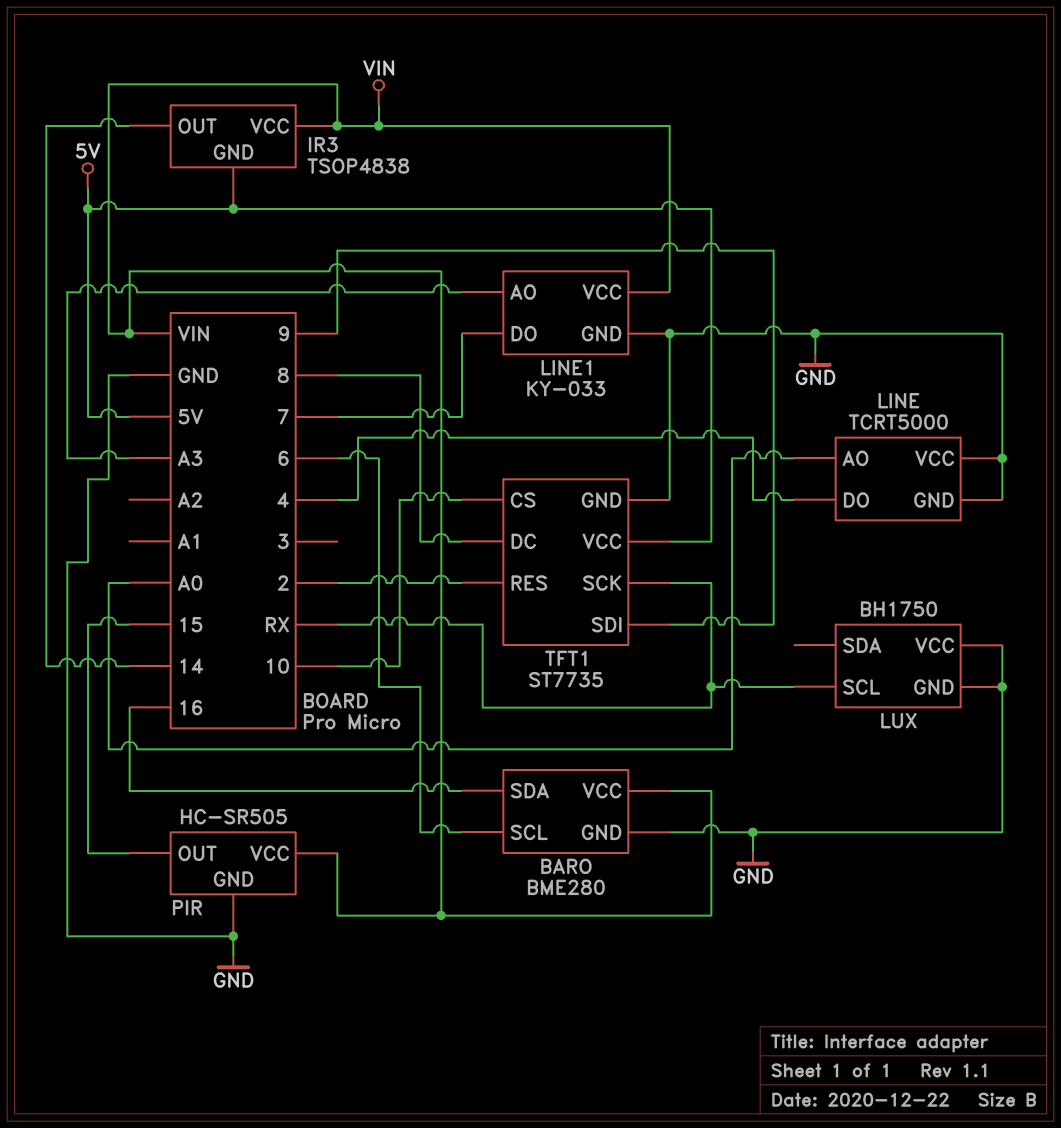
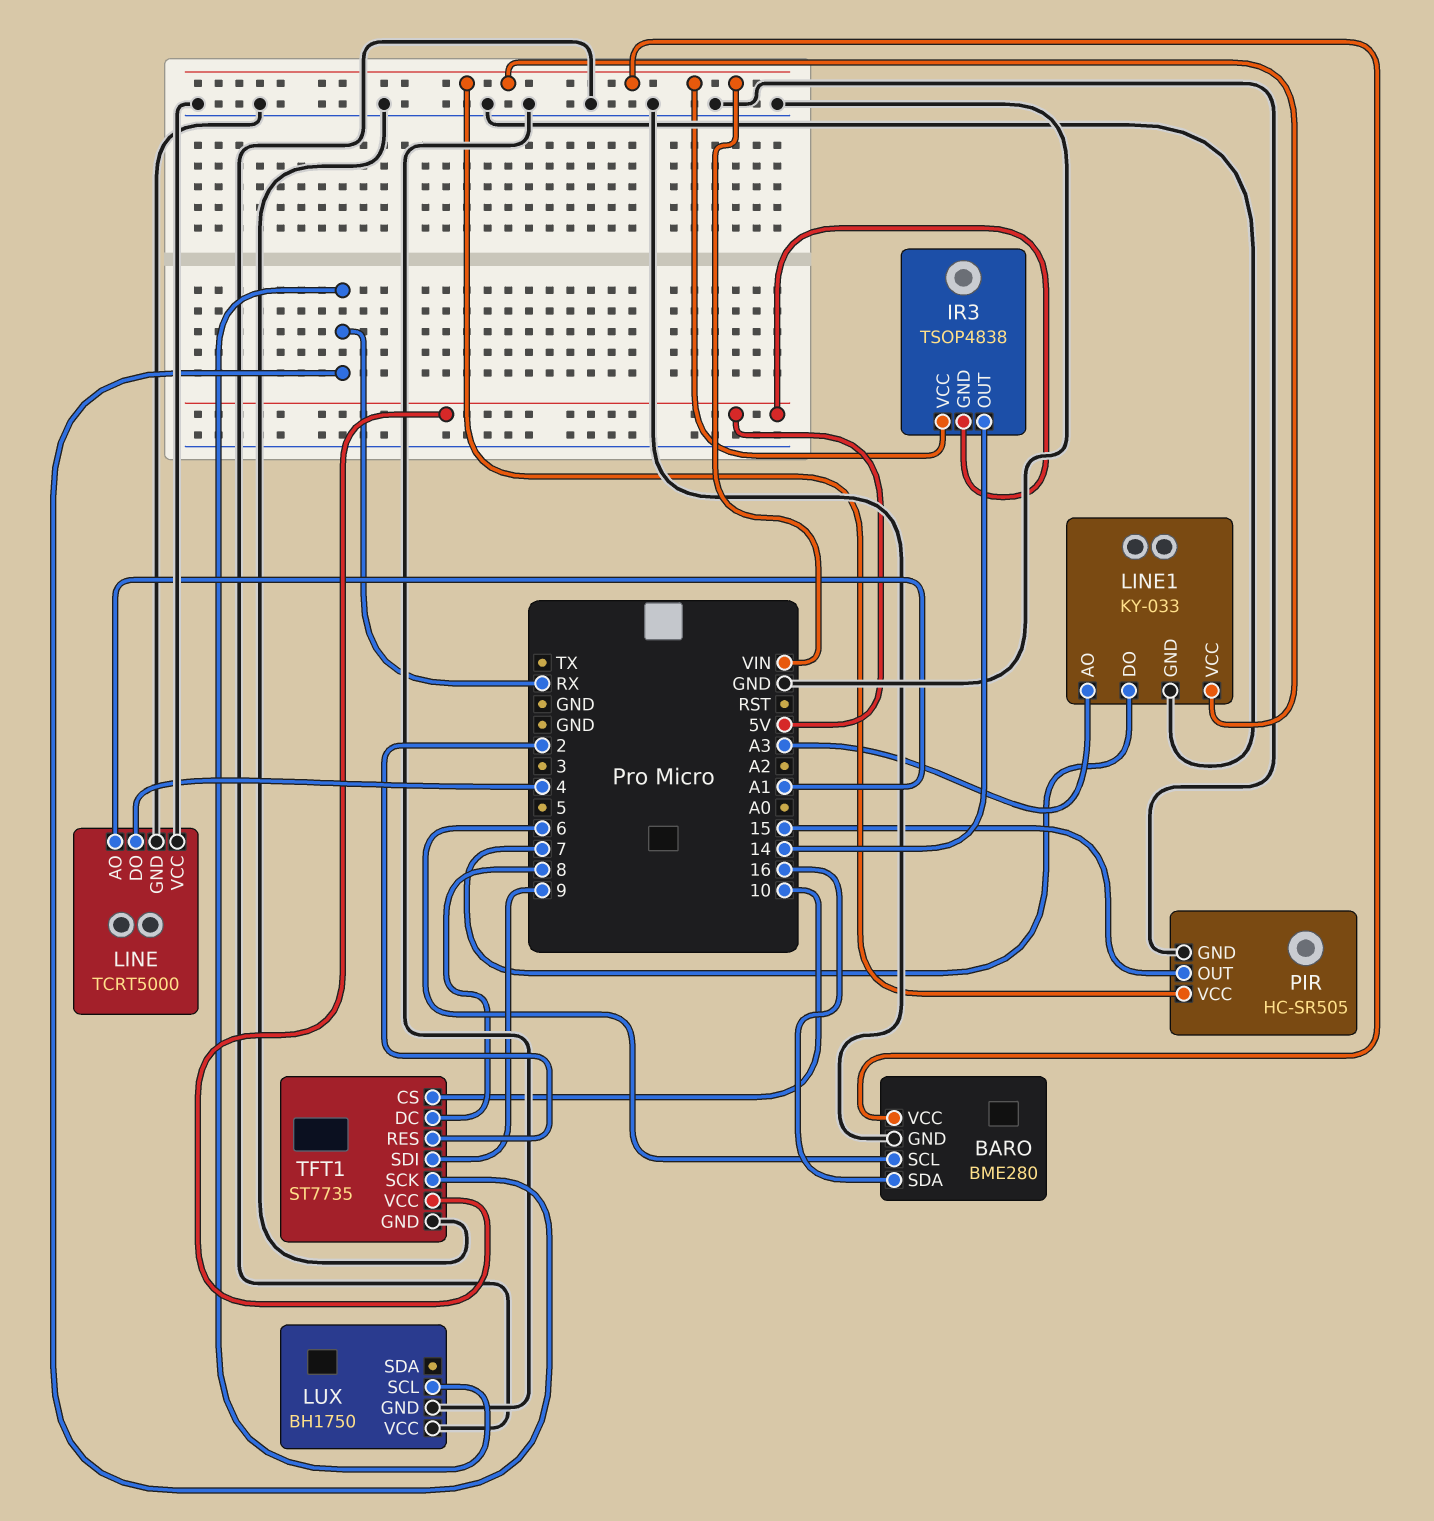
LINE pin AO: A0 -> A1

